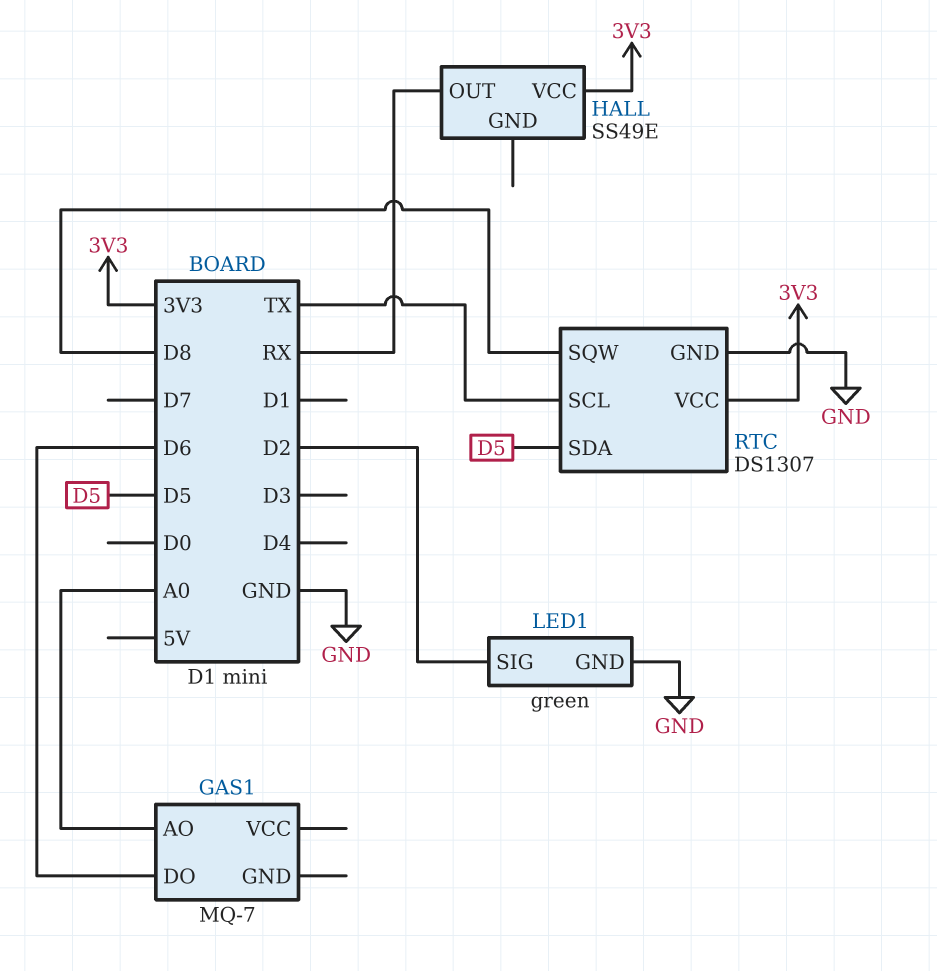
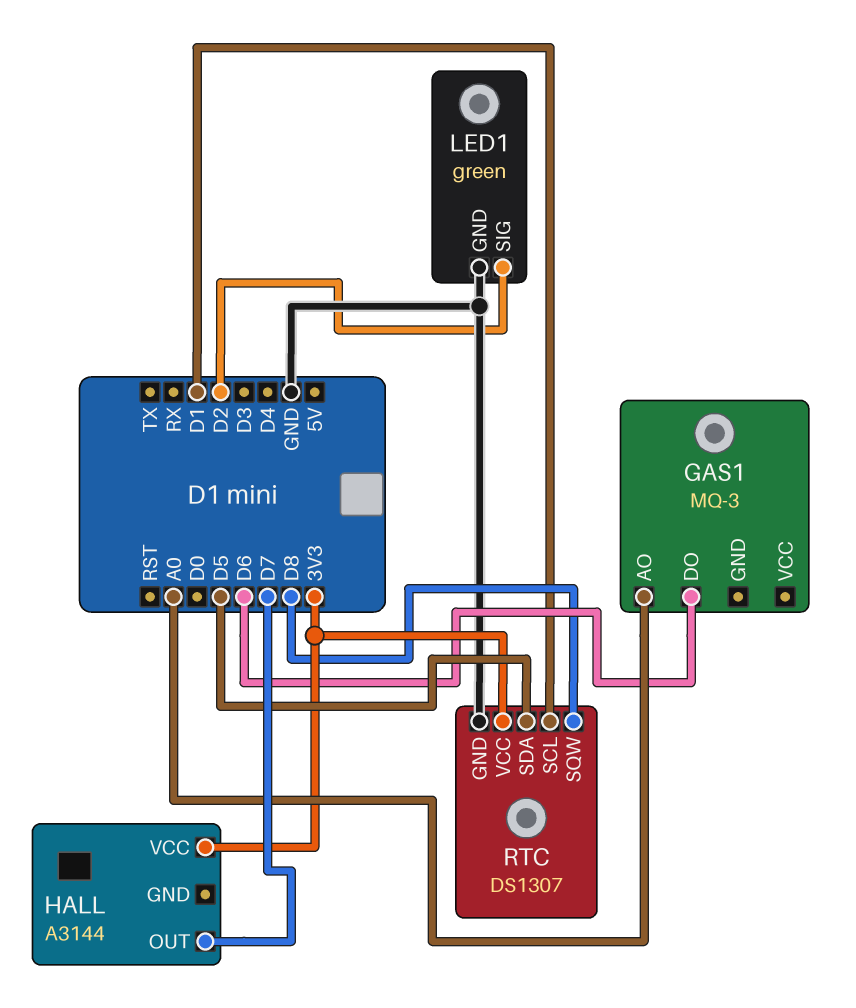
GAS1: MQ-7 -> MQ-3
HALL: SS49E -> A3144
HALL pin OUT: RX -> D7
RTC pin SCL: TX -> D1

